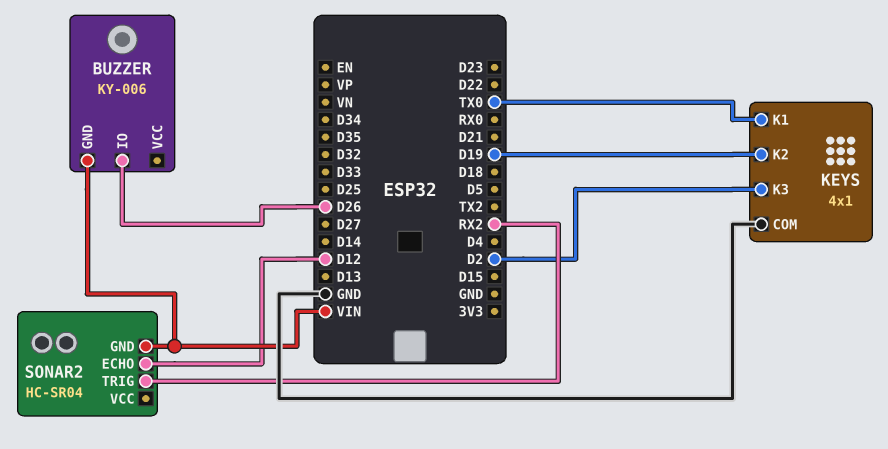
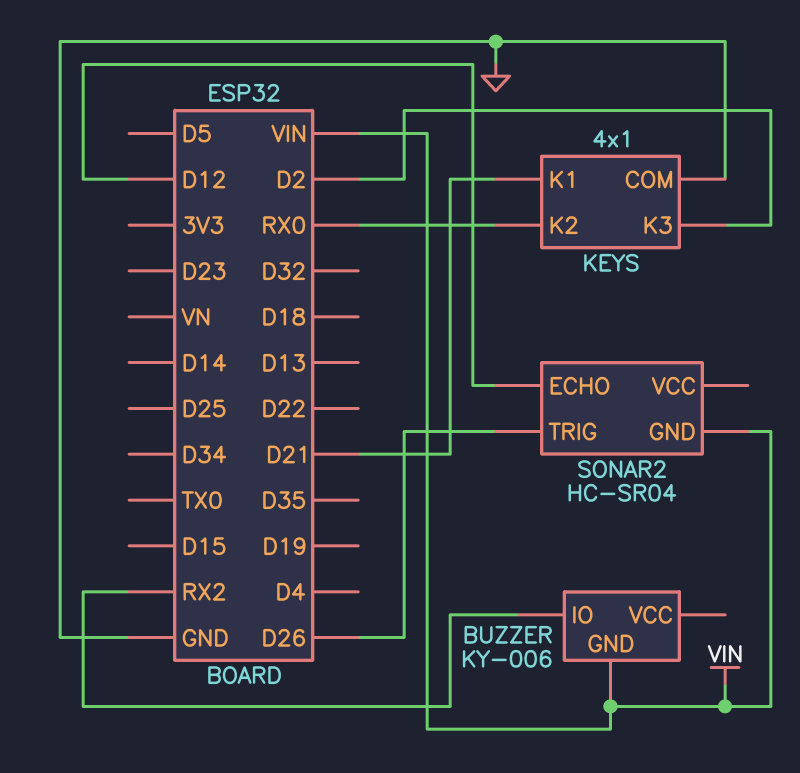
BUZZER pin IO: D26 -> RX2
KEYS pin K1: TX0 -> D21
KEYS pin K2: D19 -> RX0
SONAR2 pin TRIG: RX2 -> D26

